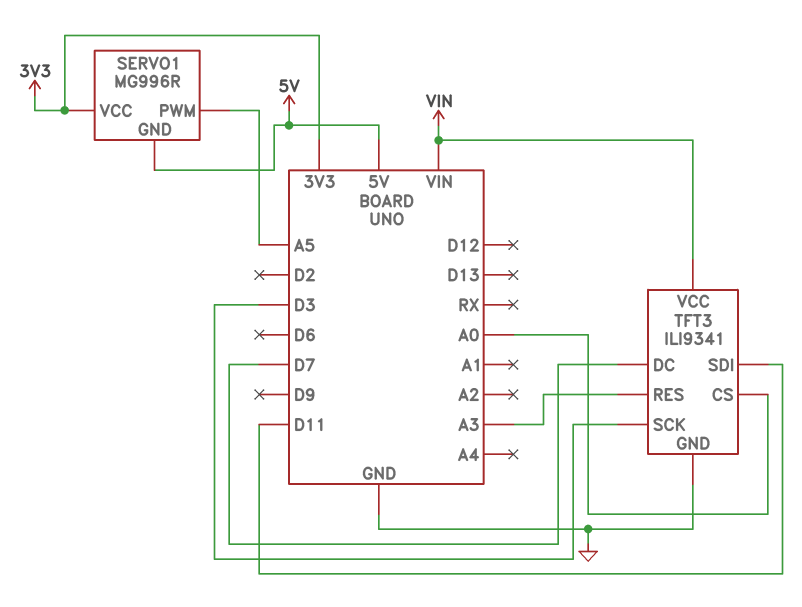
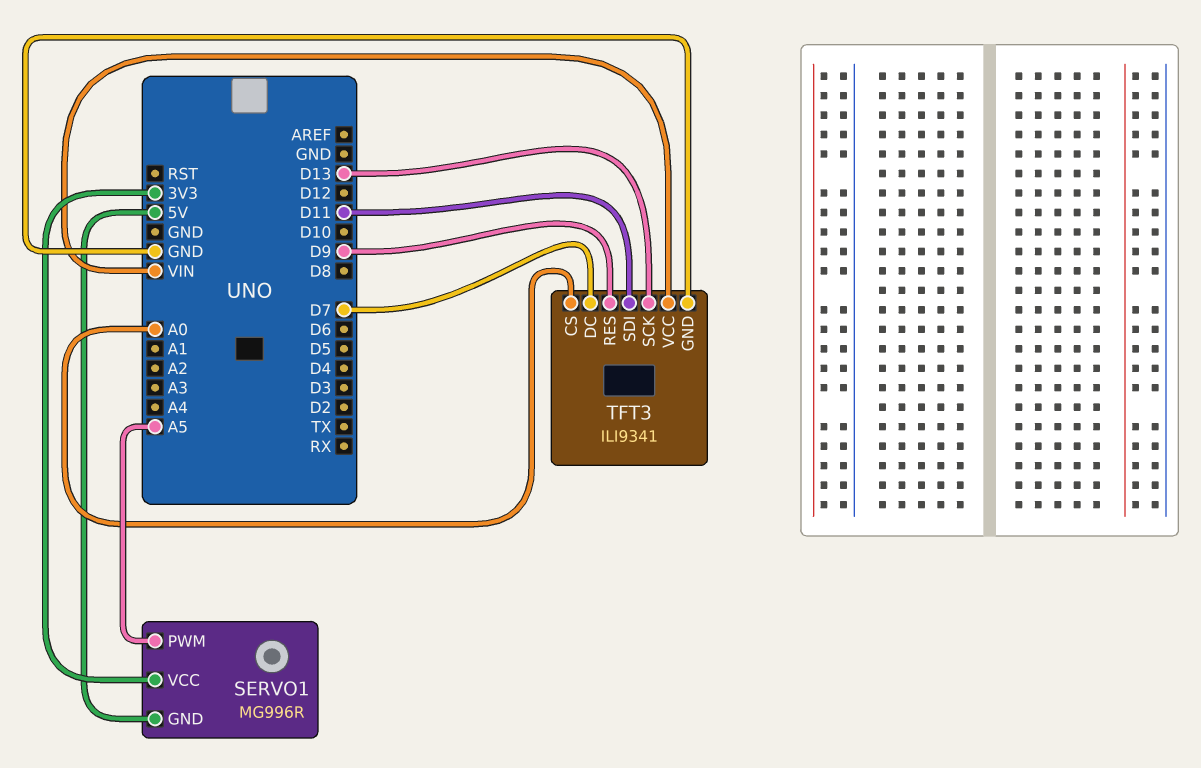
TFT3 pin RES: A3 -> D9
TFT3 pin SCK: D3 -> D13

